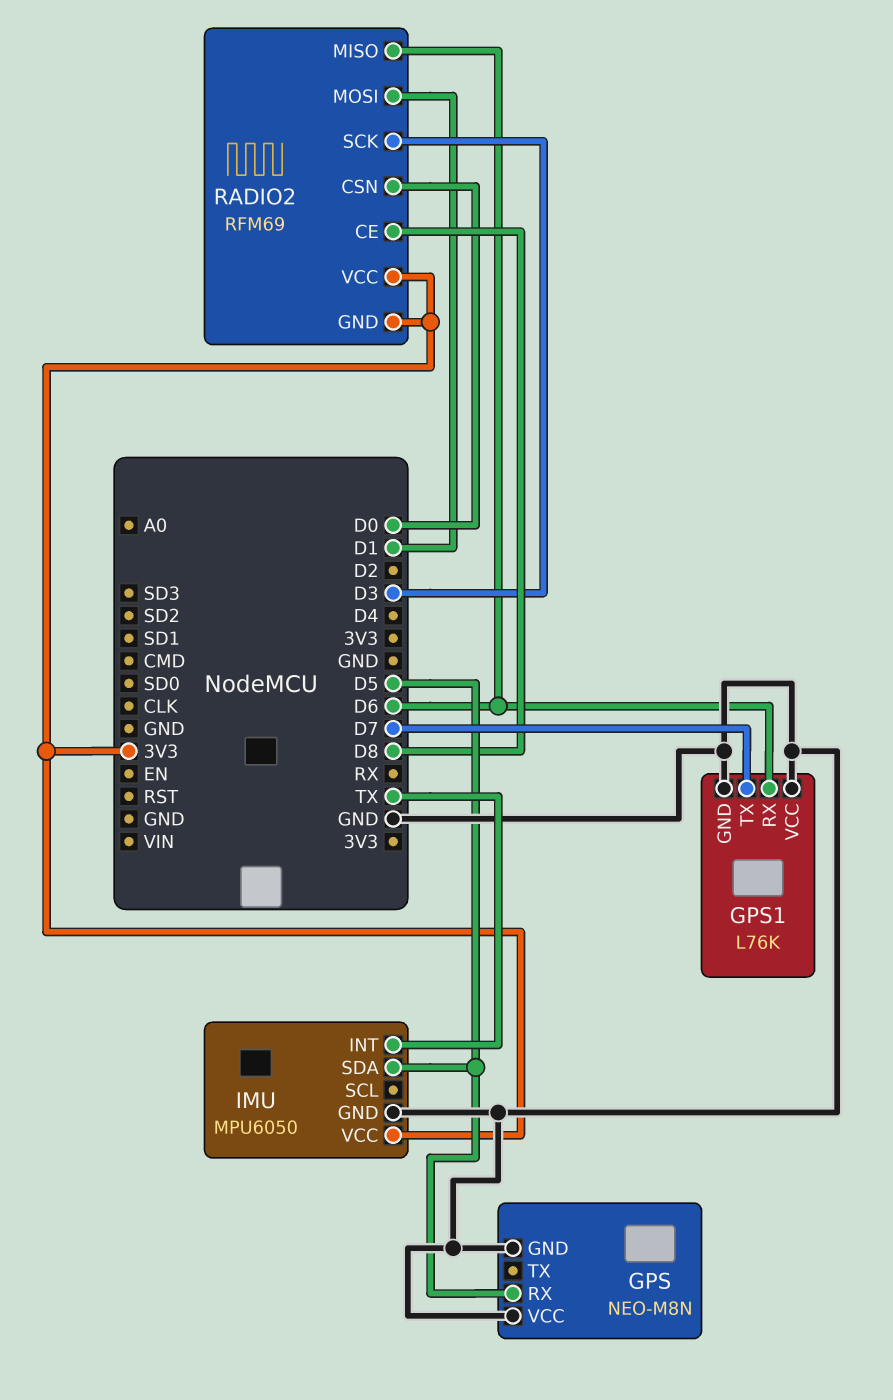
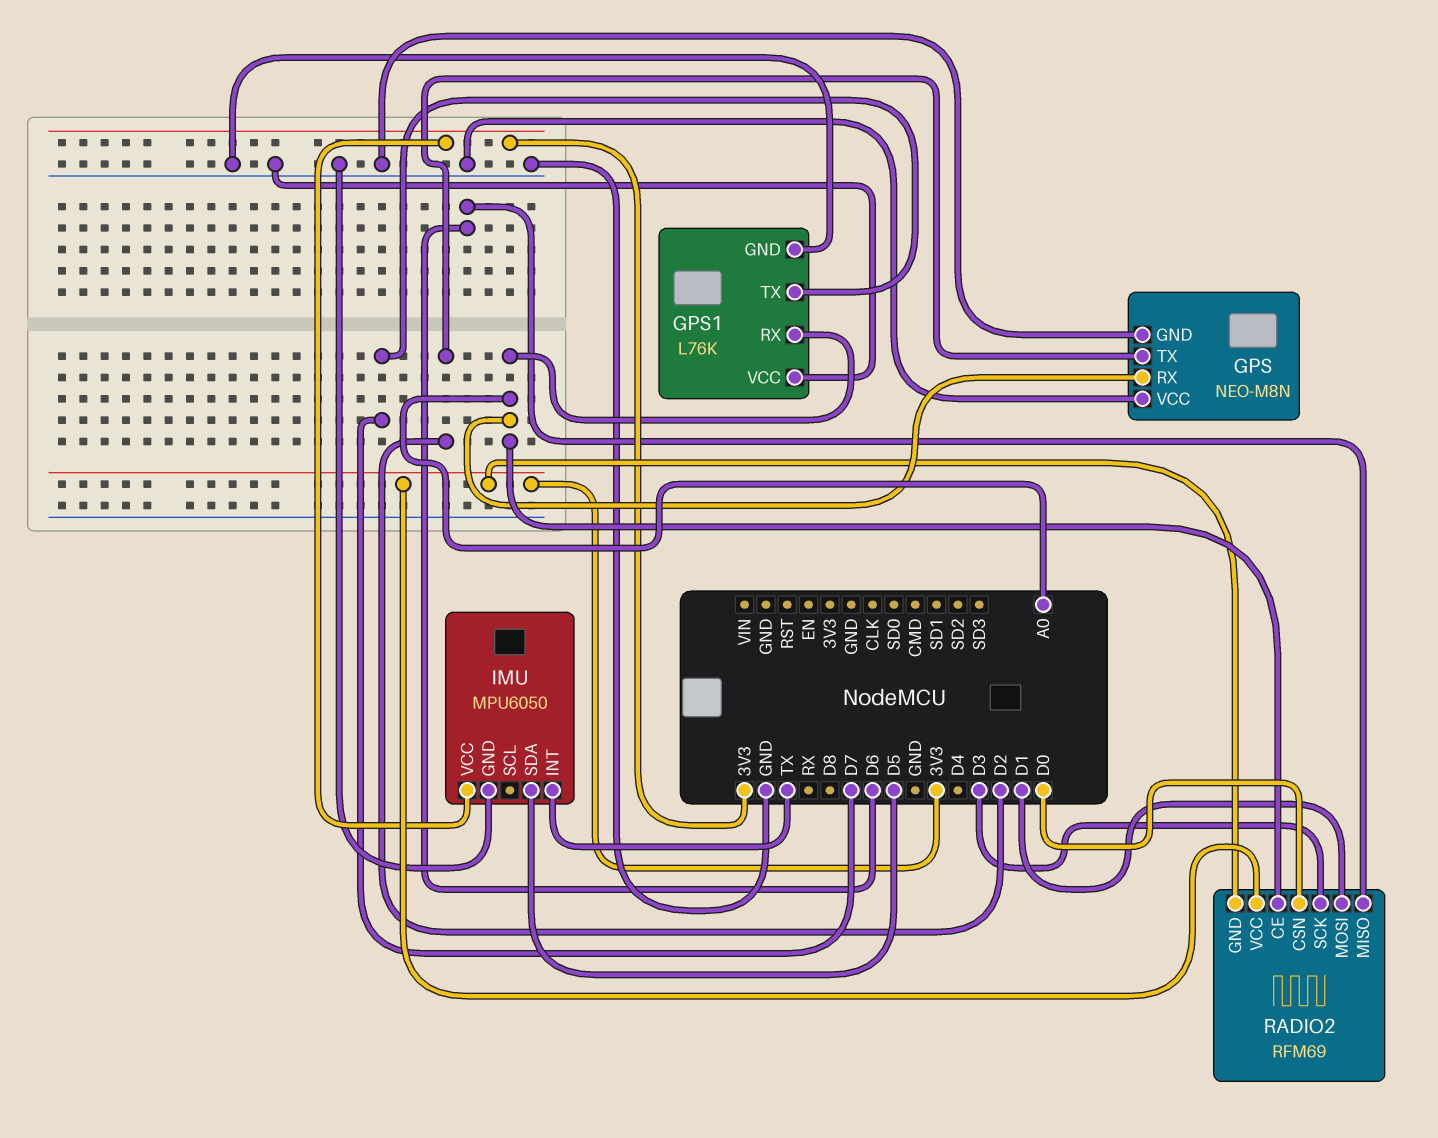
GPS pin RX: D5 -> A0
GPS pin TX: none -> D2
GPS1 pin RX: D6 -> A0
RADIO2 pin CE: D8 -> A0

